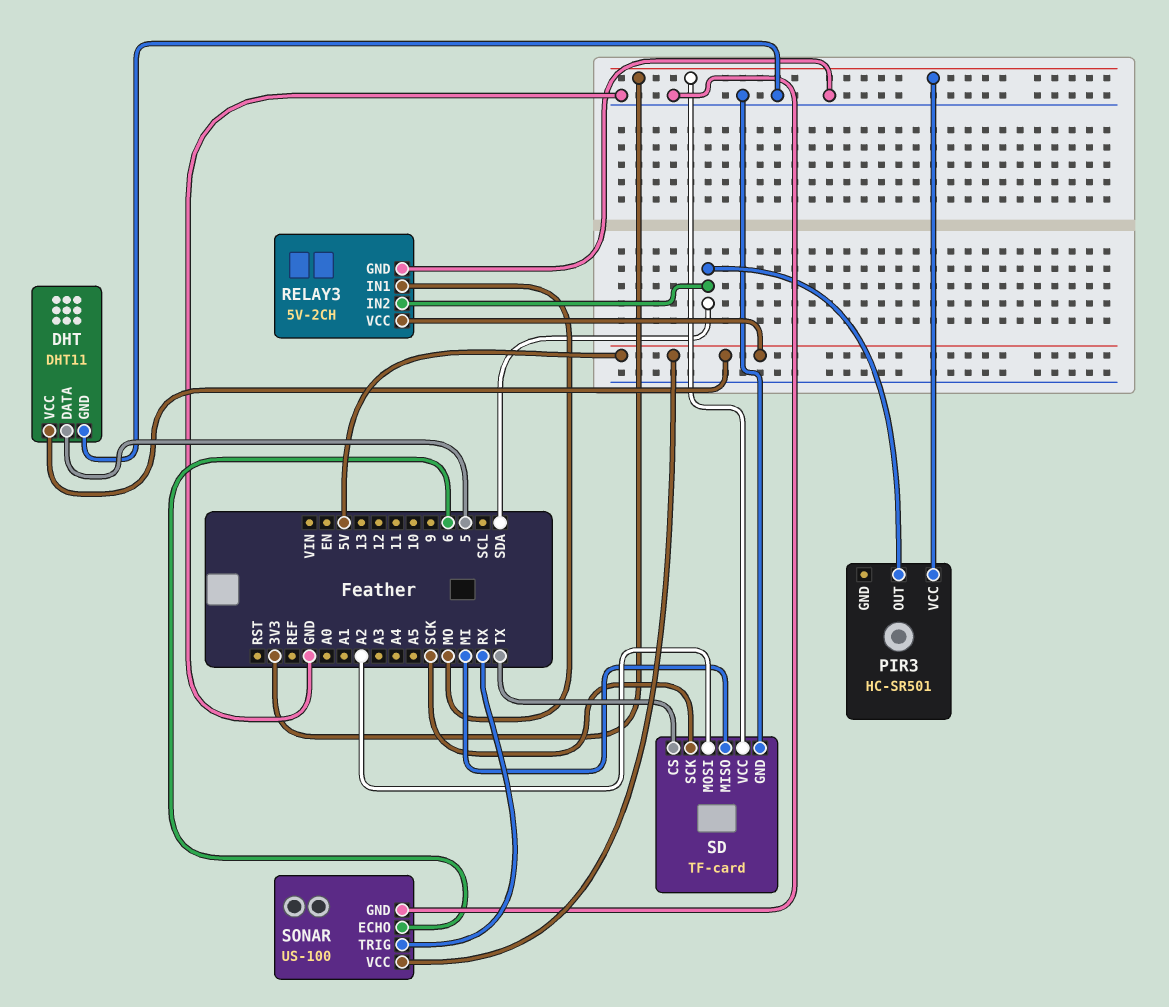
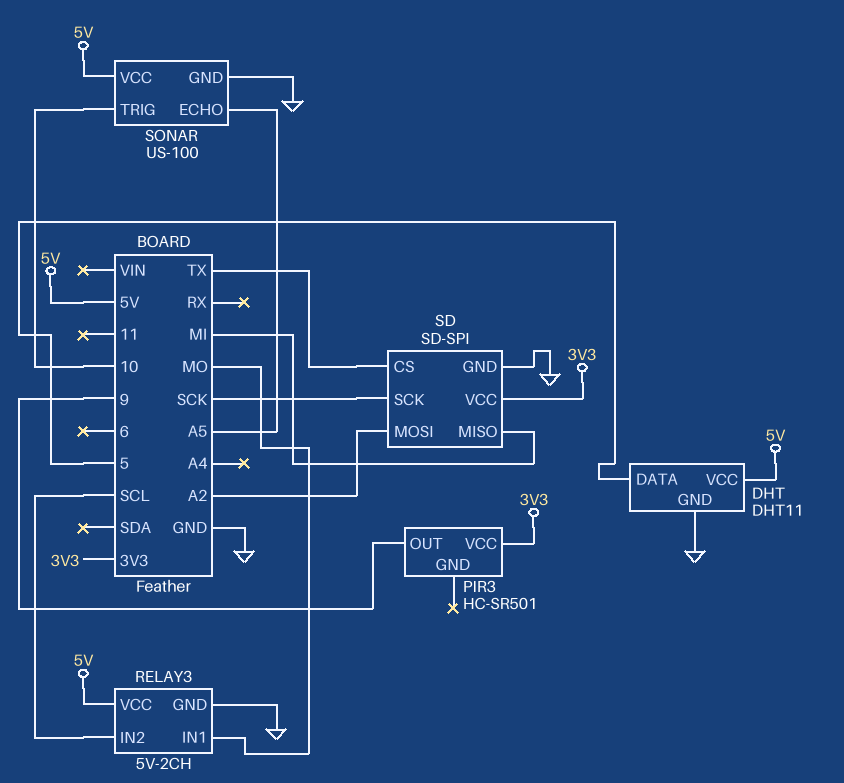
PIR3 pin OUT: SDA -> 9
RELAY3 pin IN2: SDA -> SCL
SD: TF-card -> SD-SPI
SONAR pin ECHO: 6 -> A5
SONAR pin TRIG: RX -> 10

